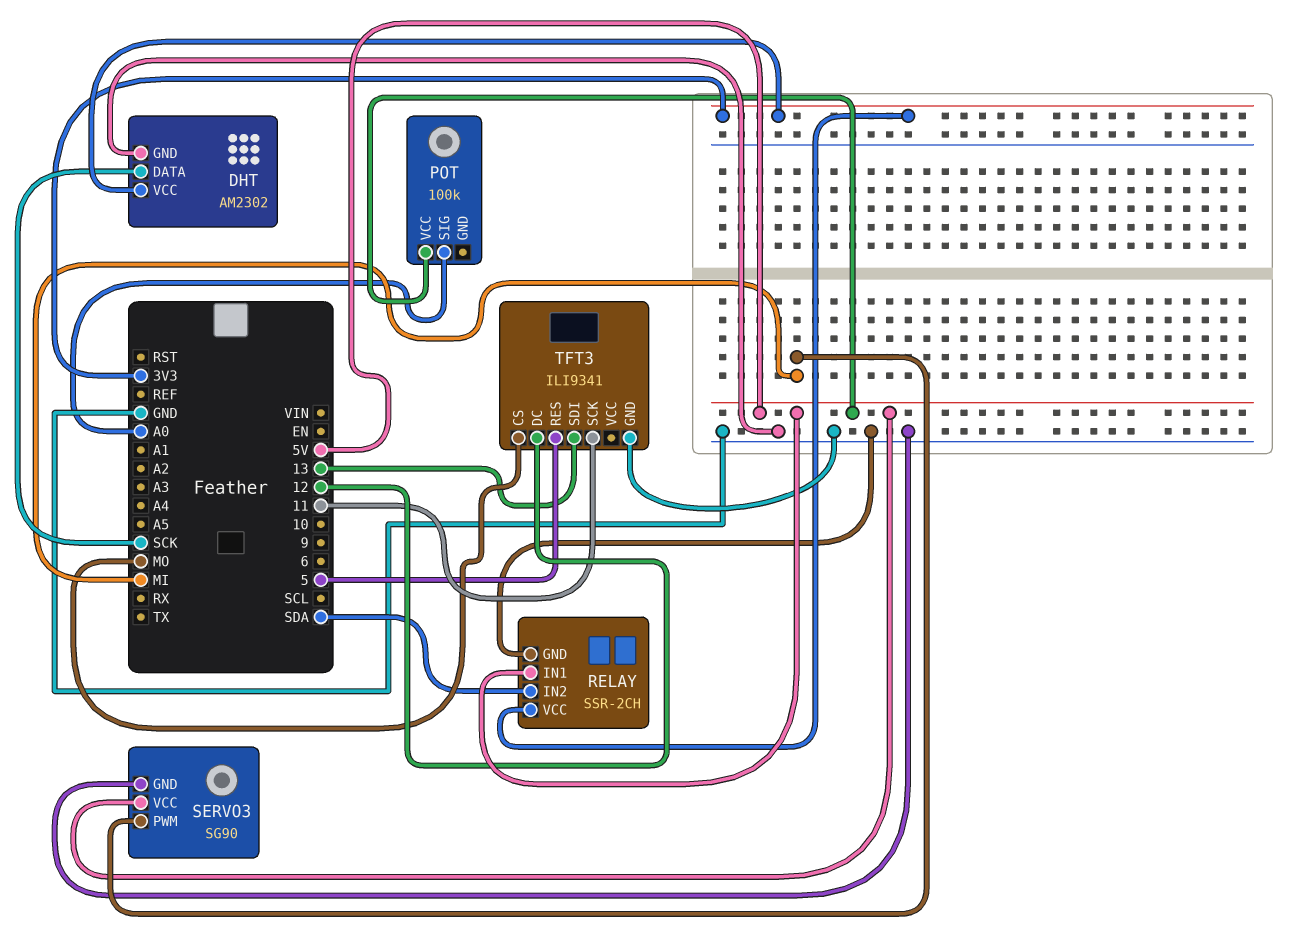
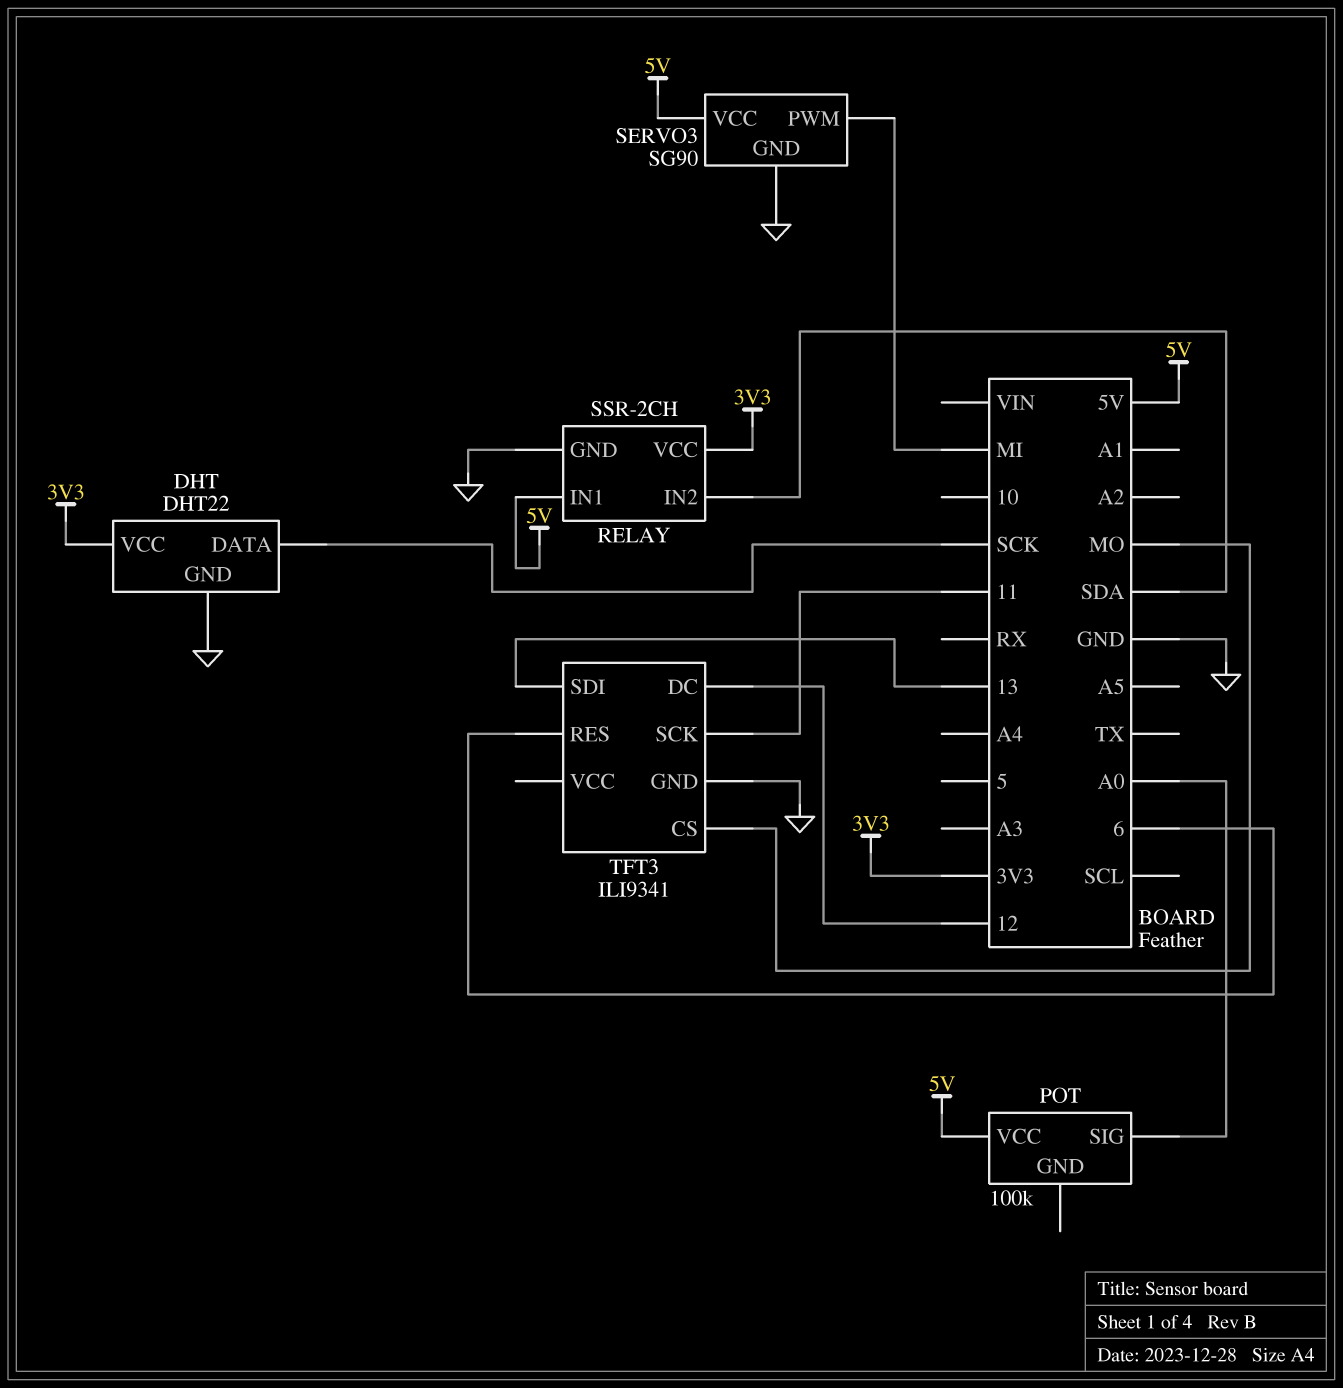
DHT: AM2302 -> DHT22
TFT3 pin RES: 5 -> 6

